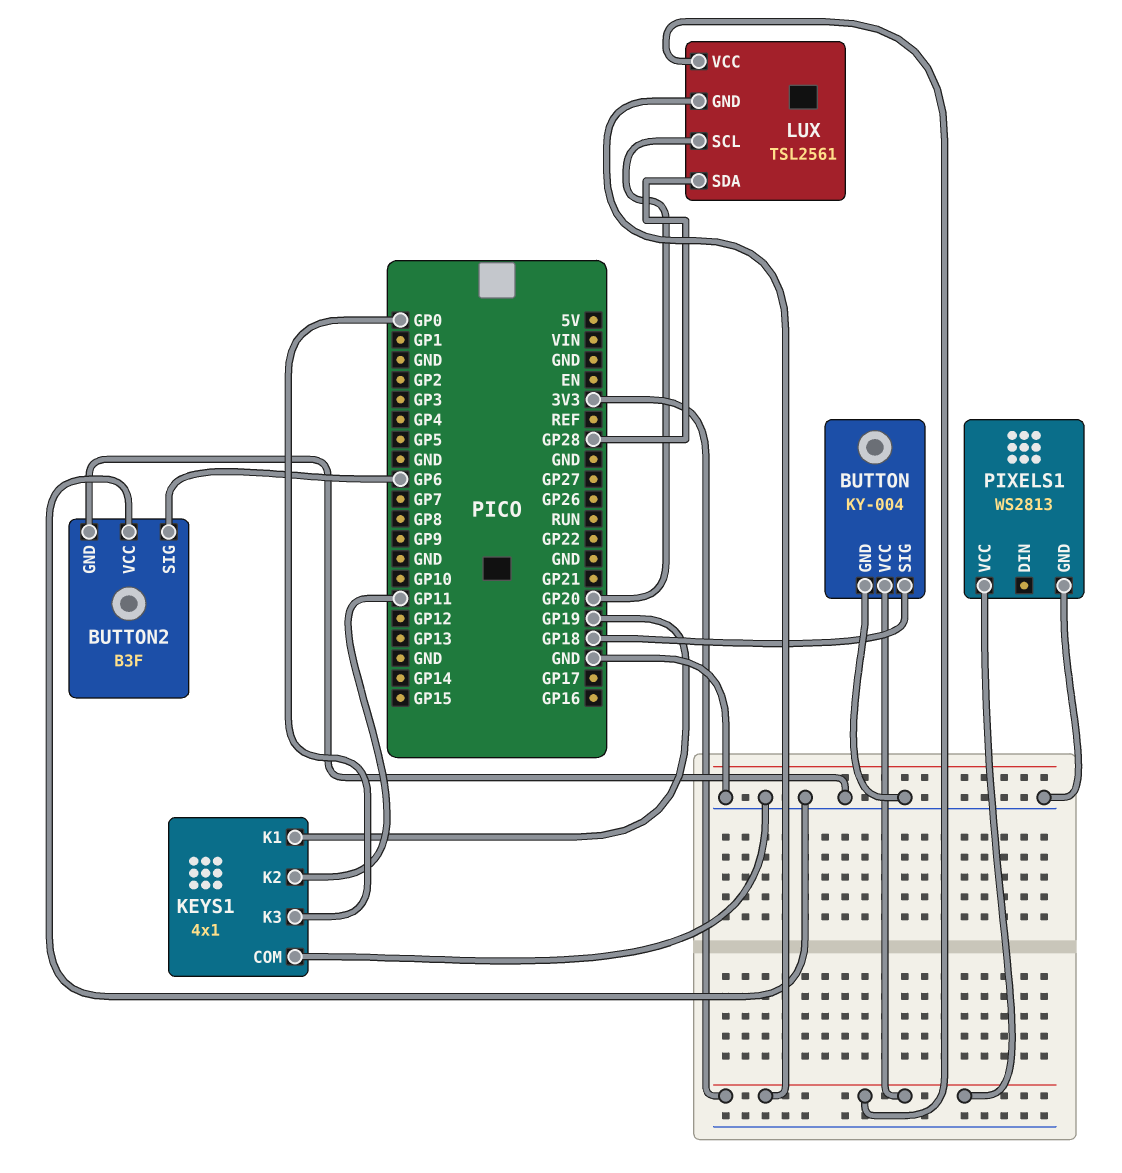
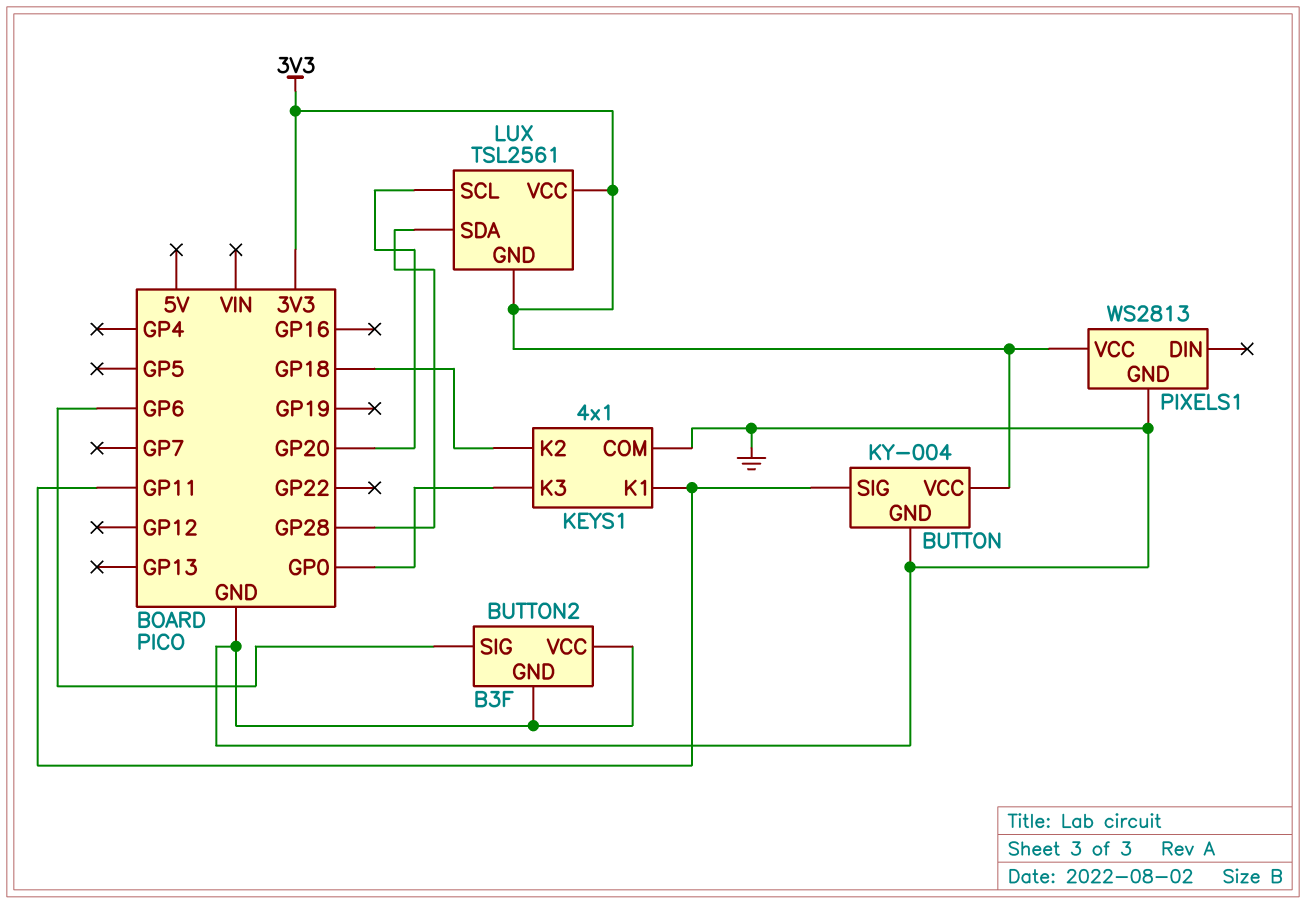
BUTTON pin SIG: GP18 -> GP11
KEYS1 pin K1: GP19 -> GP11
KEYS1 pin K2: GP11 -> GP18

